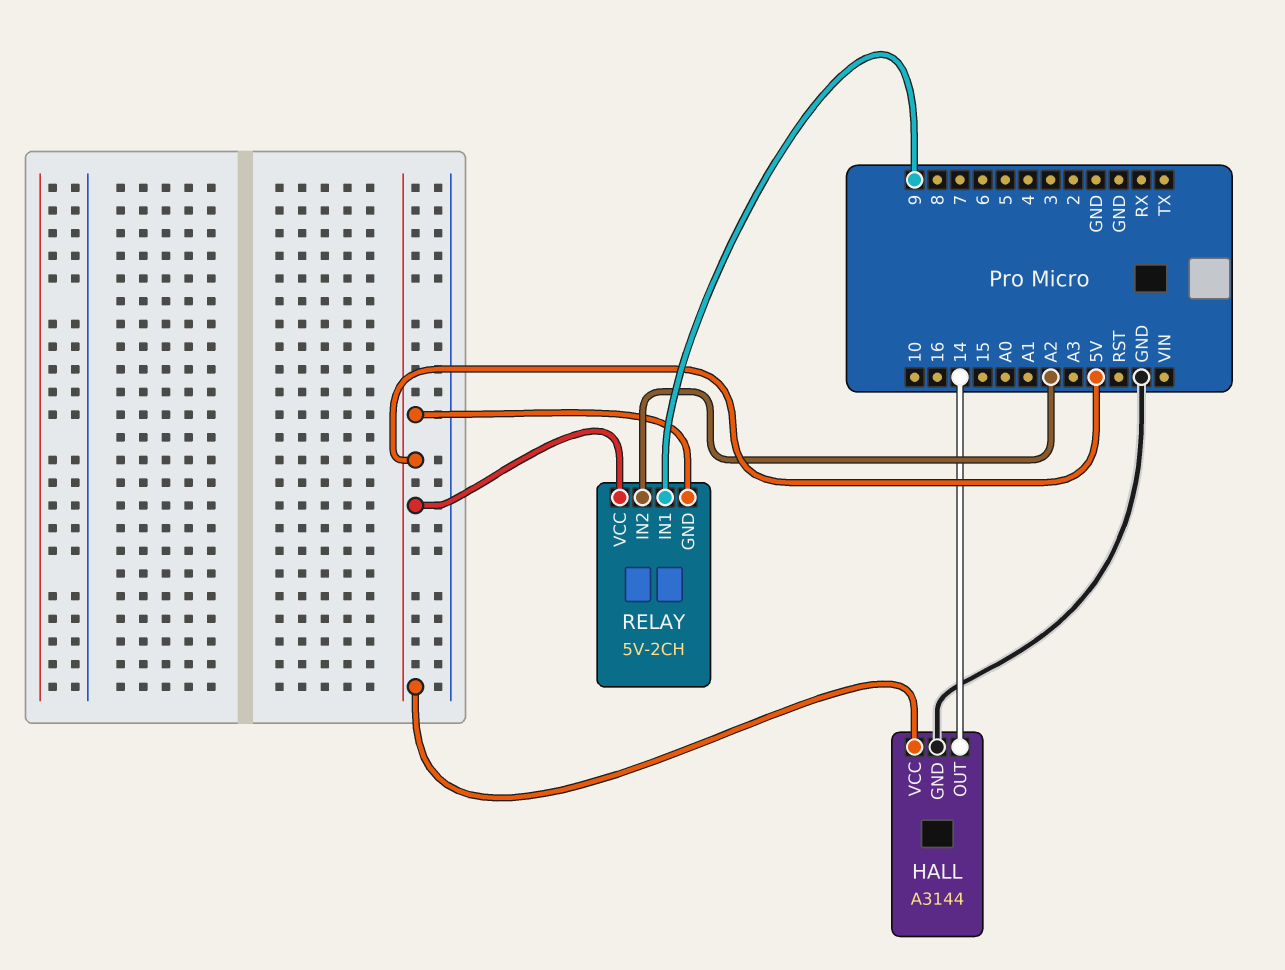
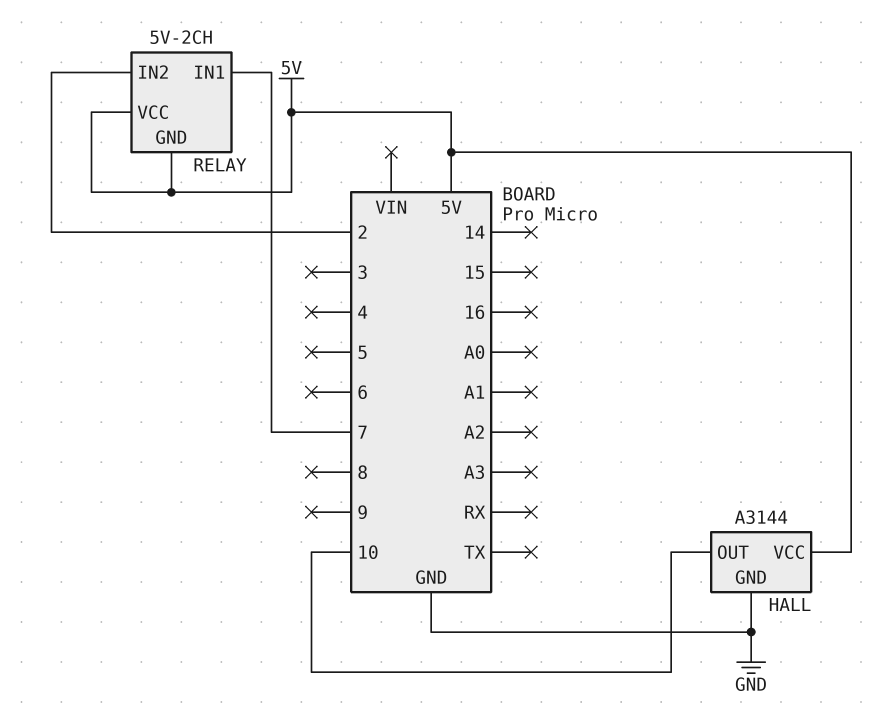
HALL pin OUT: 14 -> 10
RELAY pin IN1: 9 -> 7
RELAY pin IN2: A2 -> 2

